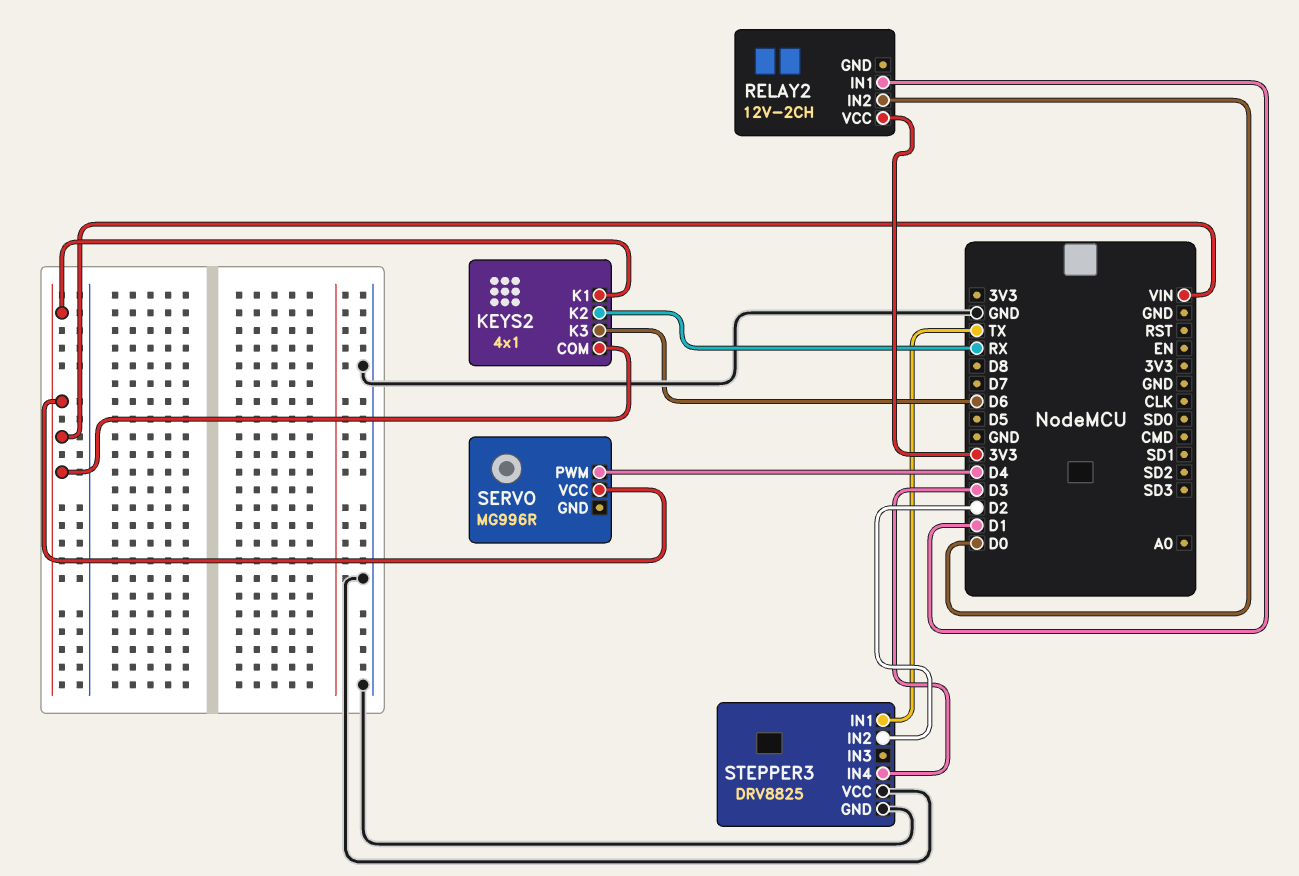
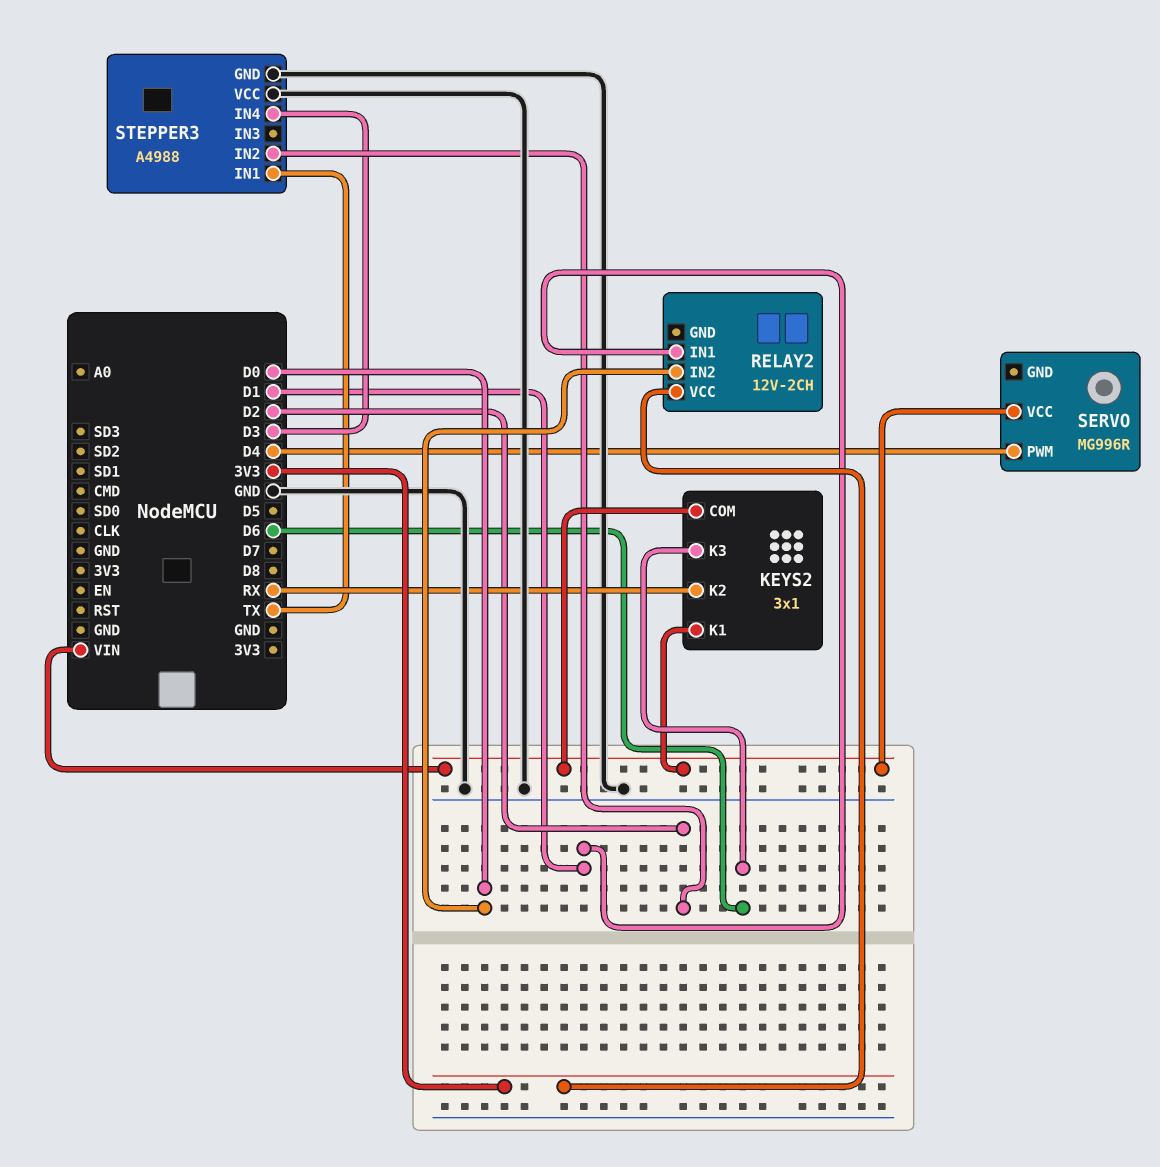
KEYS2: 4x1 -> 3x1
STEPPER3: DRV8825 -> A4988

